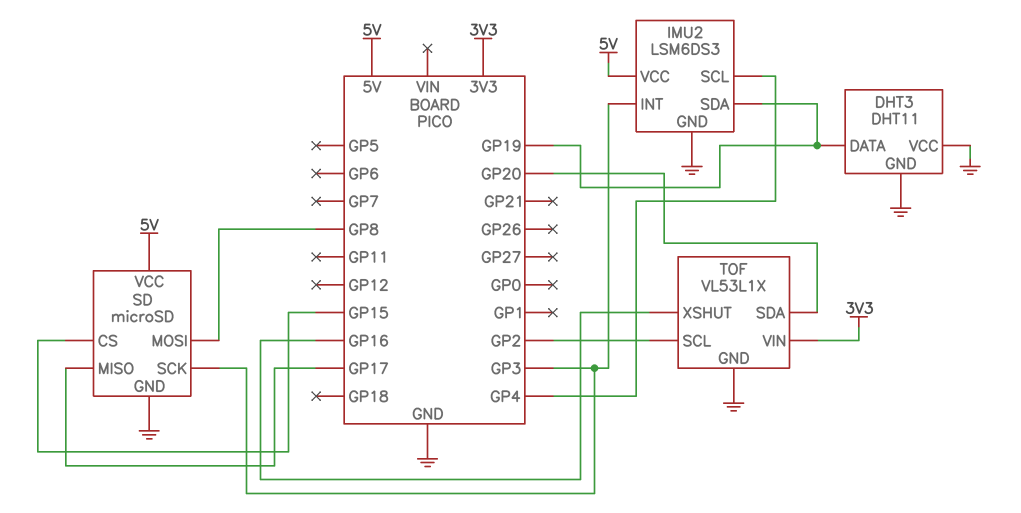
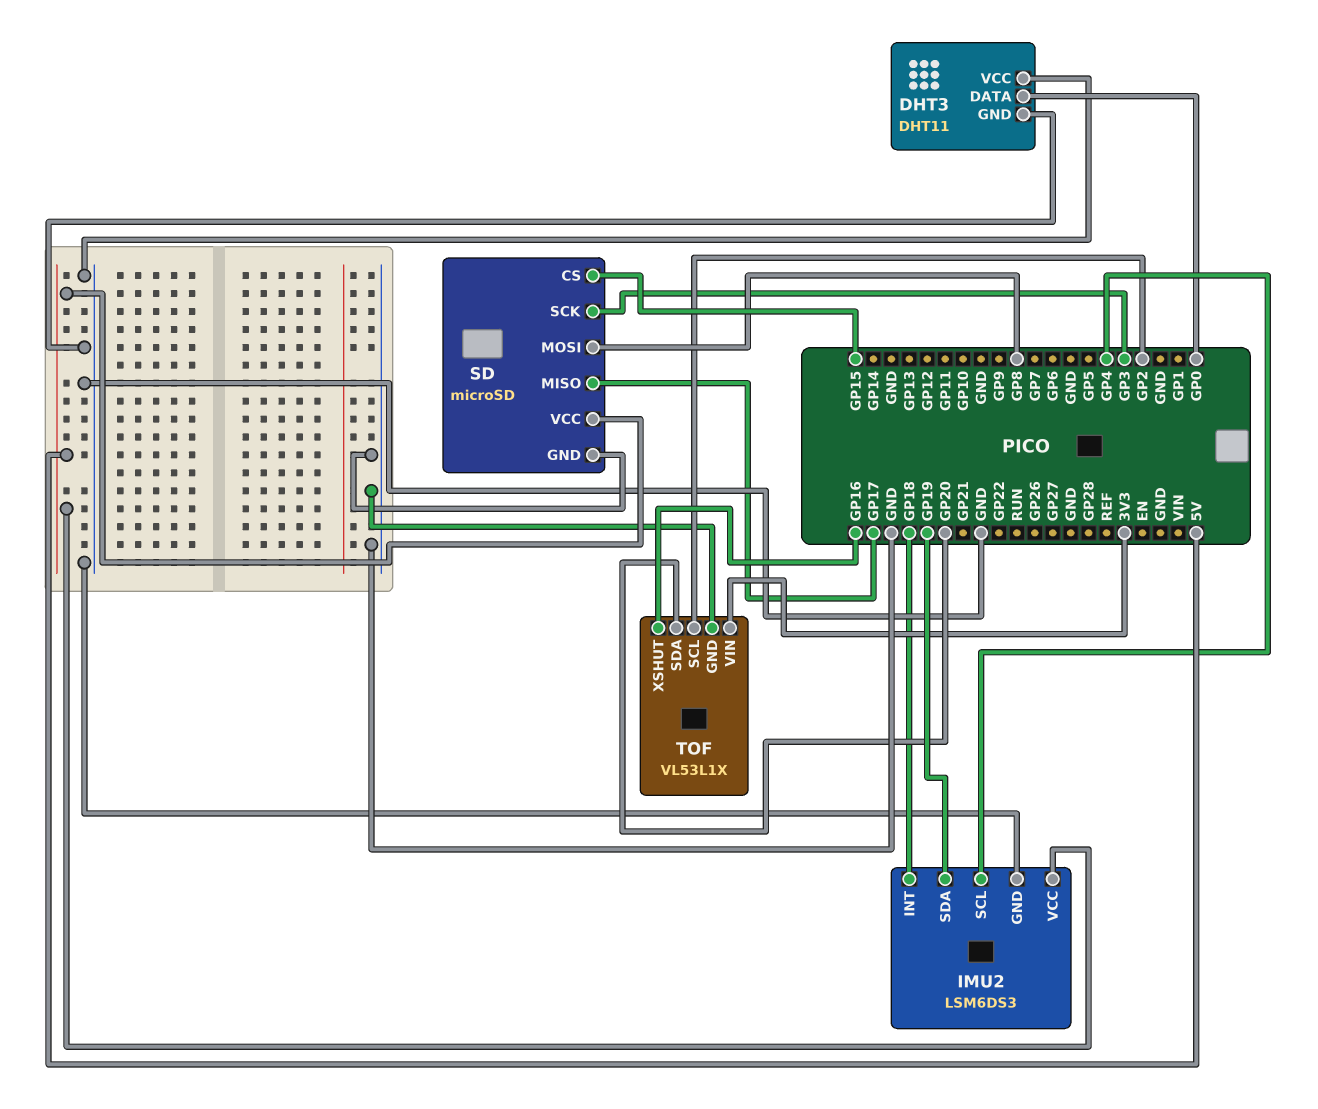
DHT3 pin DATA: GP19 -> GP0
IMU2 pin INT: GP3 -> GP18

